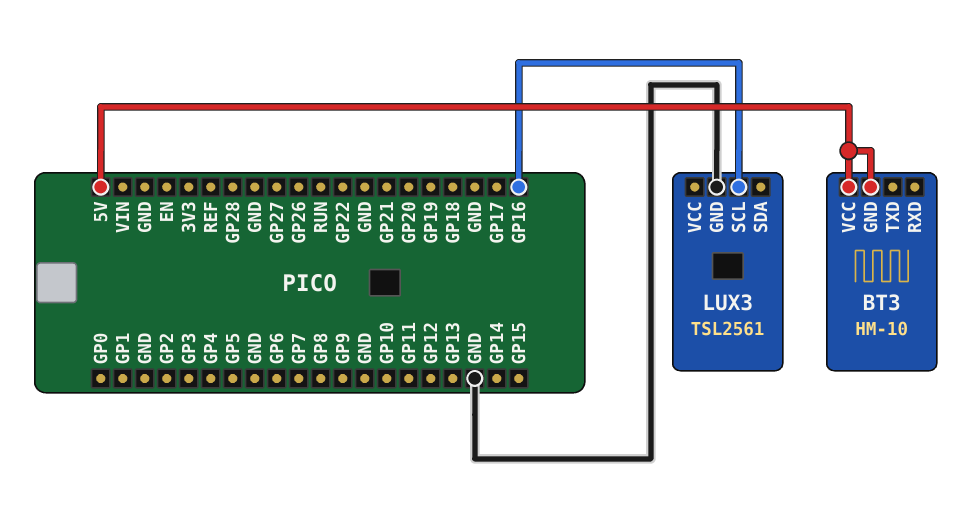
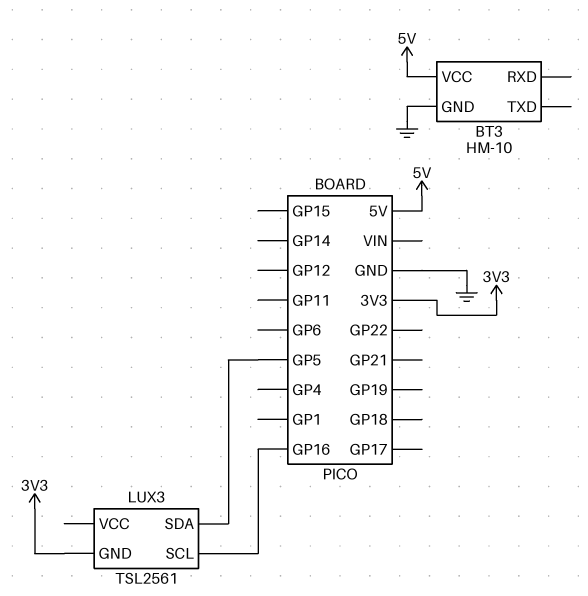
BT3 pin GND: 5V -> GND
LUX3 pin GND: GND -> 3V3
LUX3 pin SDA: none -> GP5

